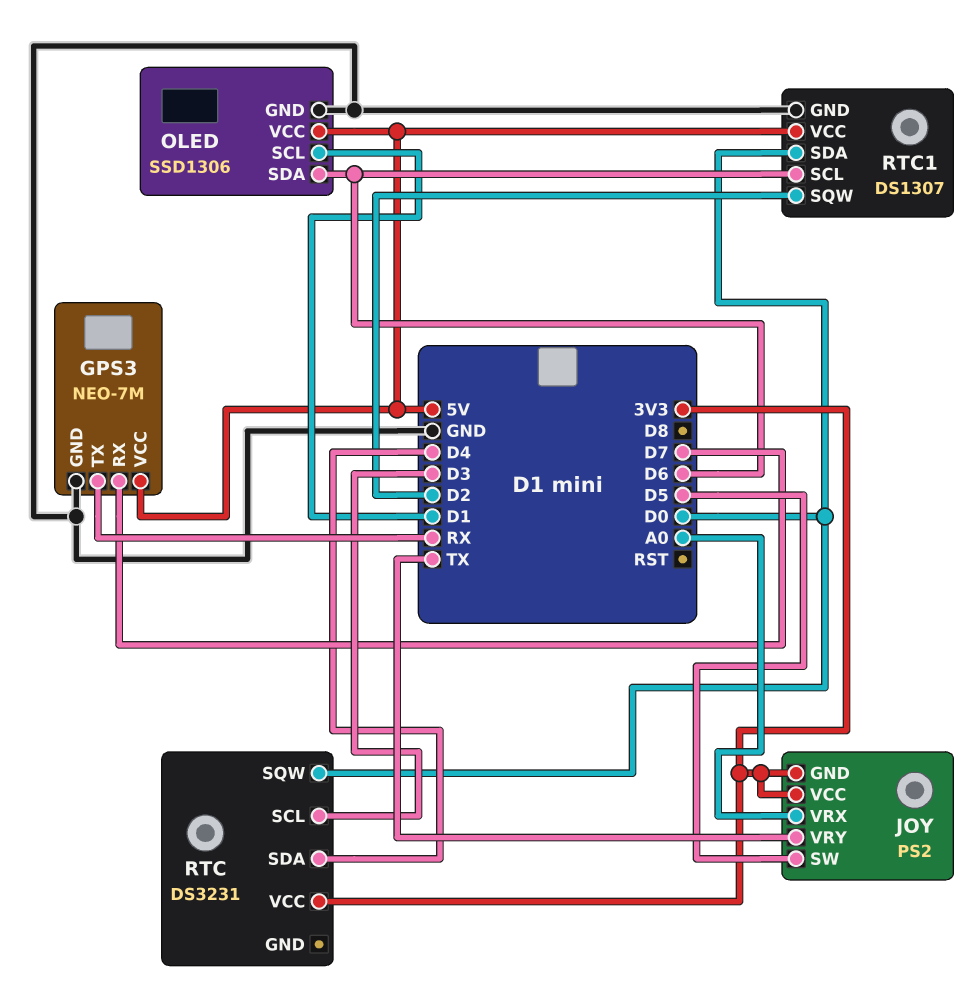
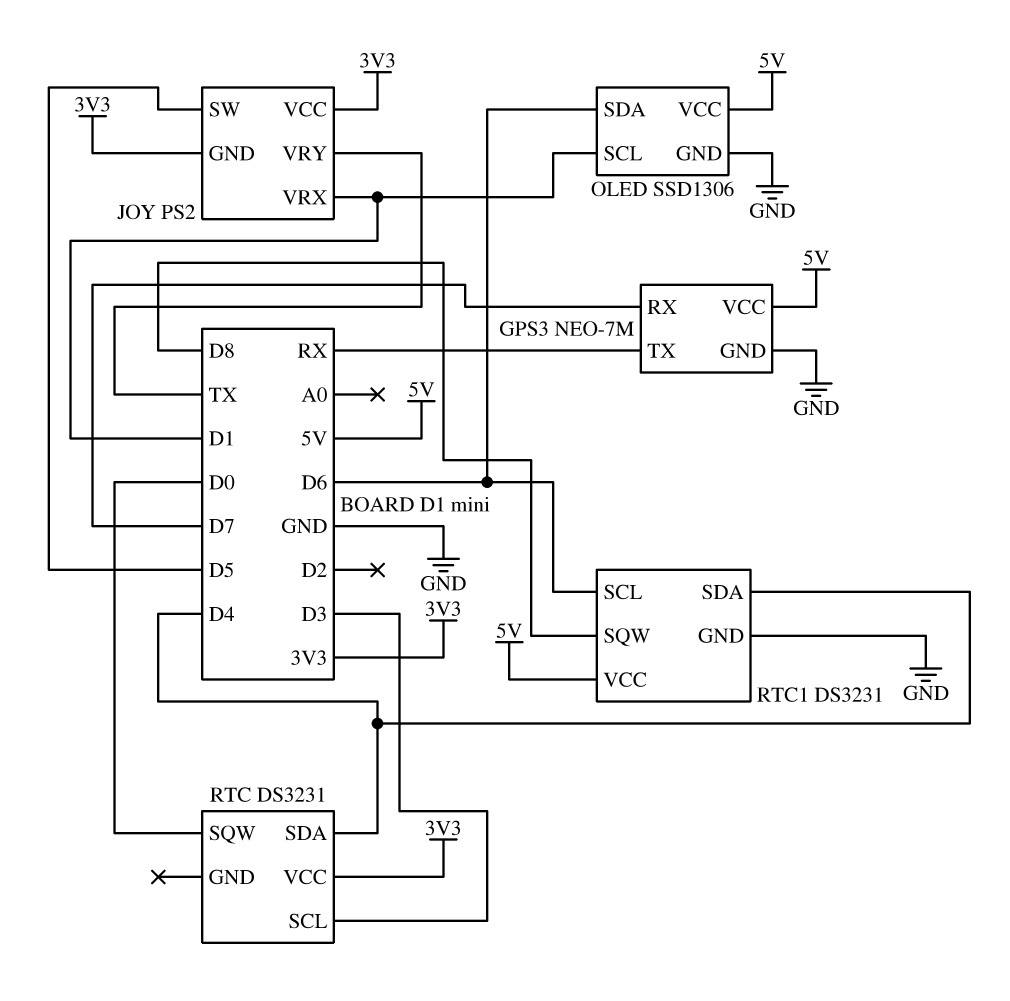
JOY pin VRX: A0 -> D1
RTC1: DS1307 -> DS3231
RTC1 pin SDA: D0 -> D4
RTC1 pin SQW: D2 -> D8

